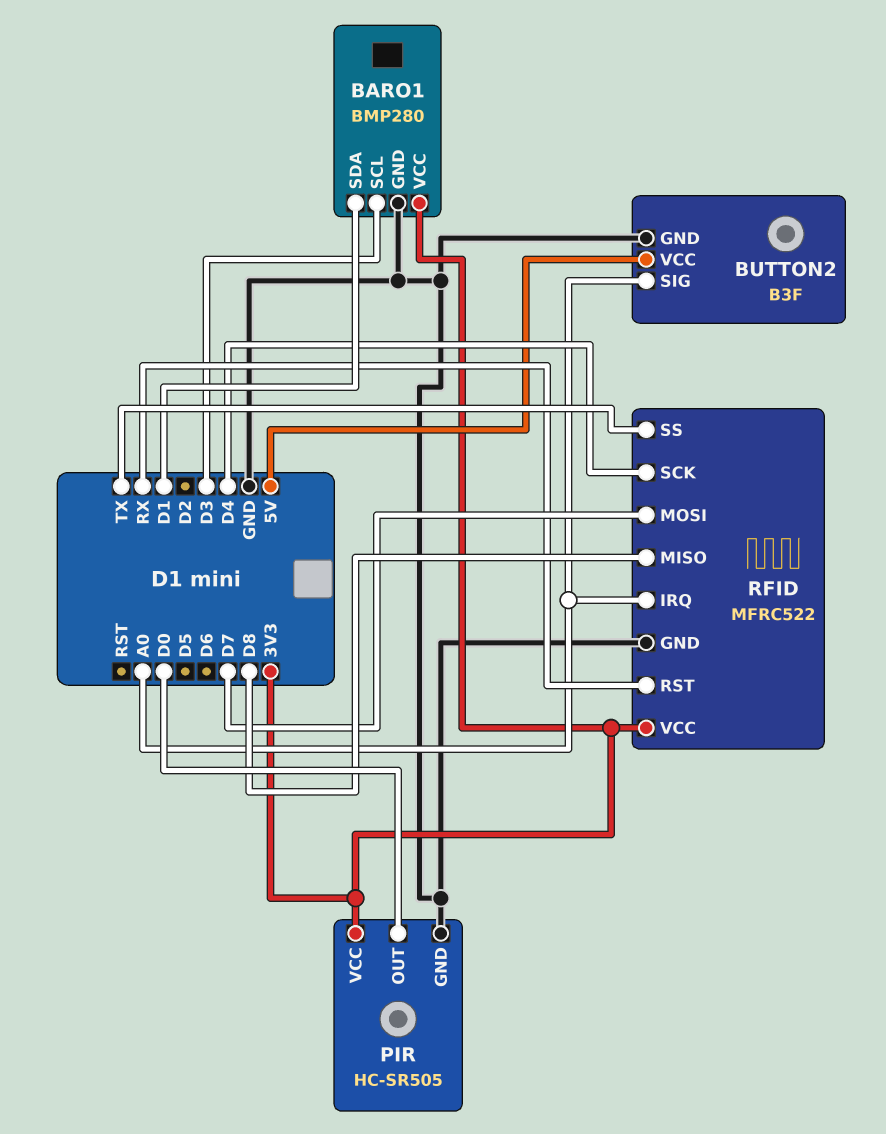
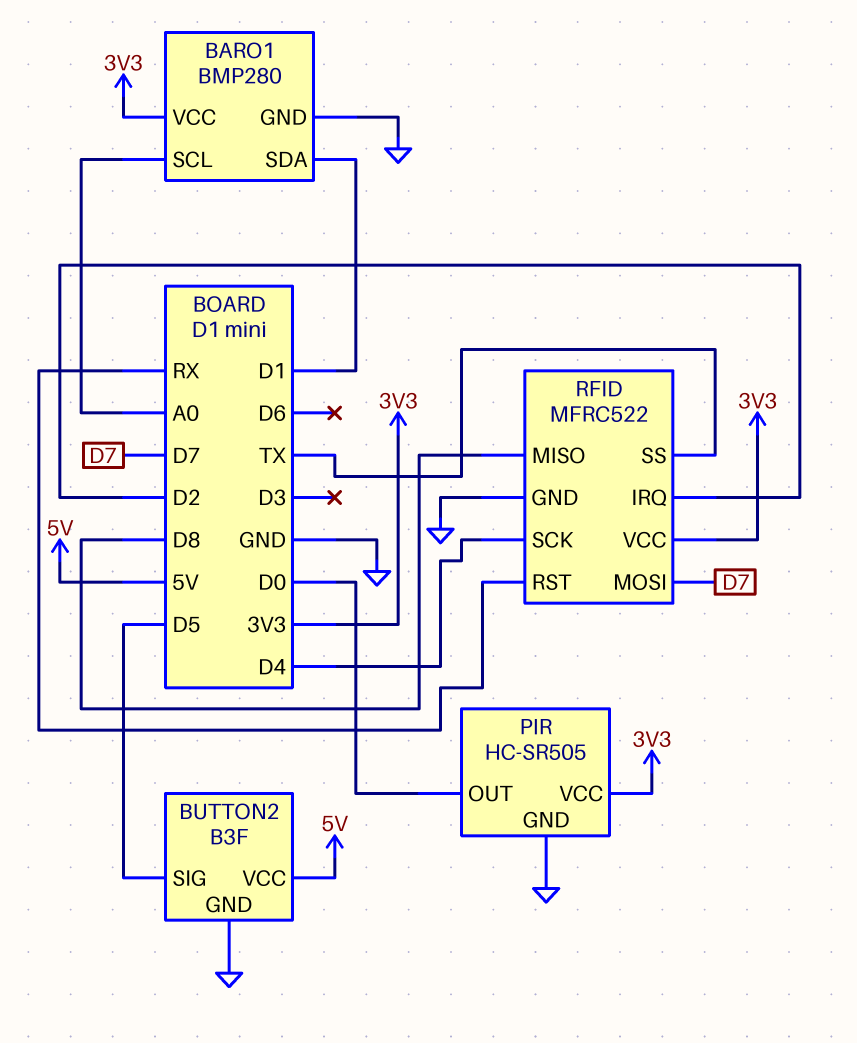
BARO1 pin SCL: D3 -> A0
BUTTON2 pin SIG: A0 -> D5
RFID pin IRQ: A0 -> D2

